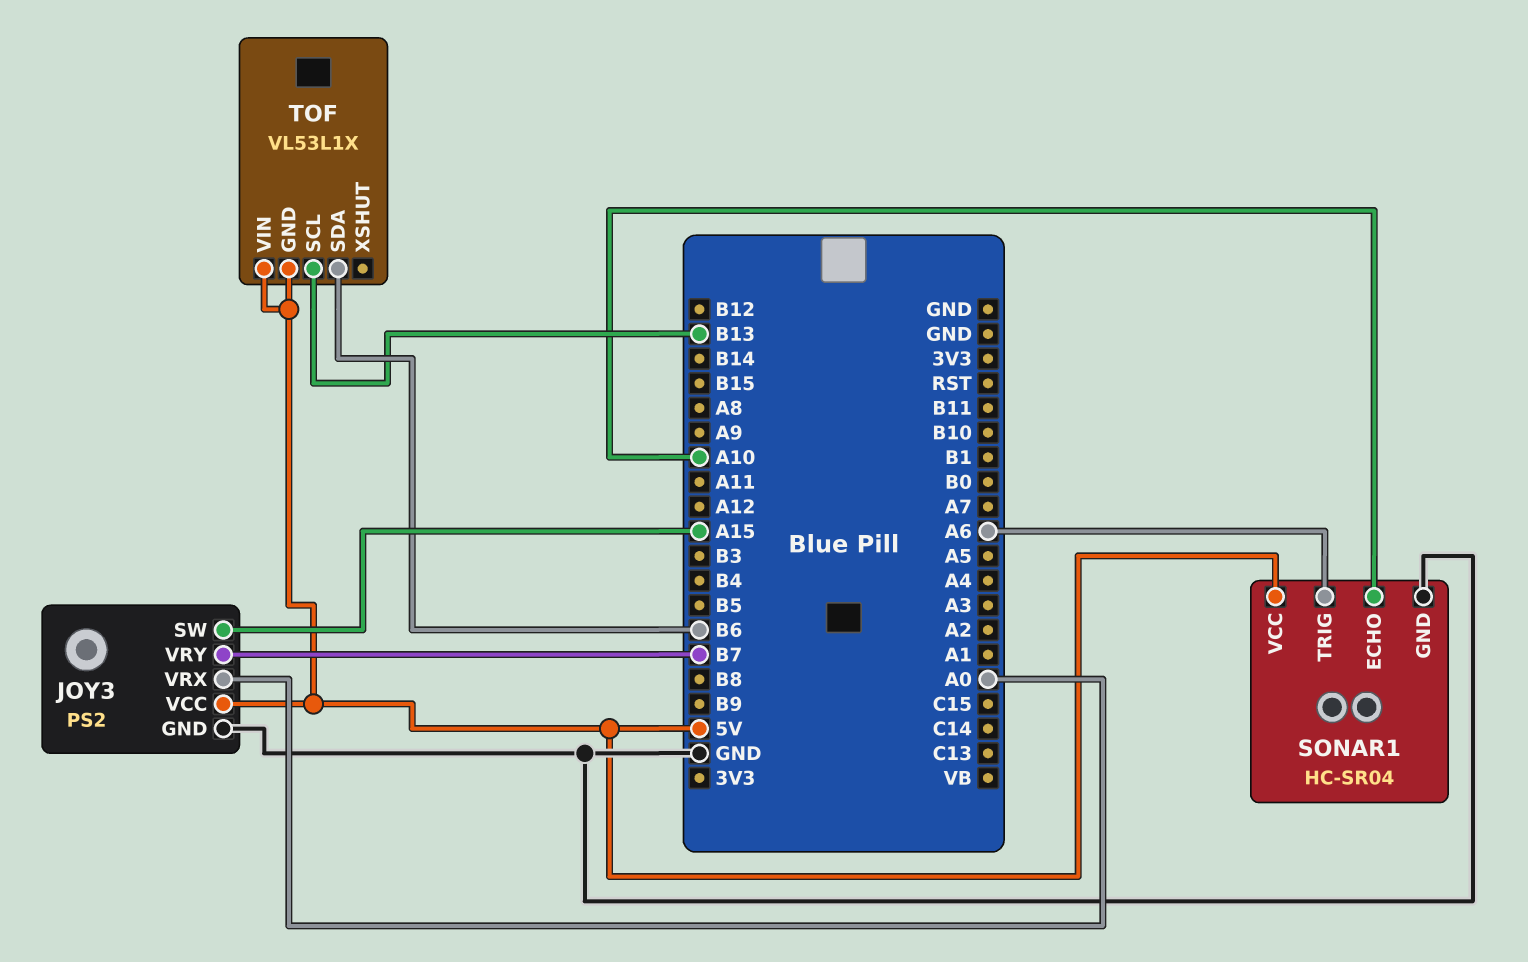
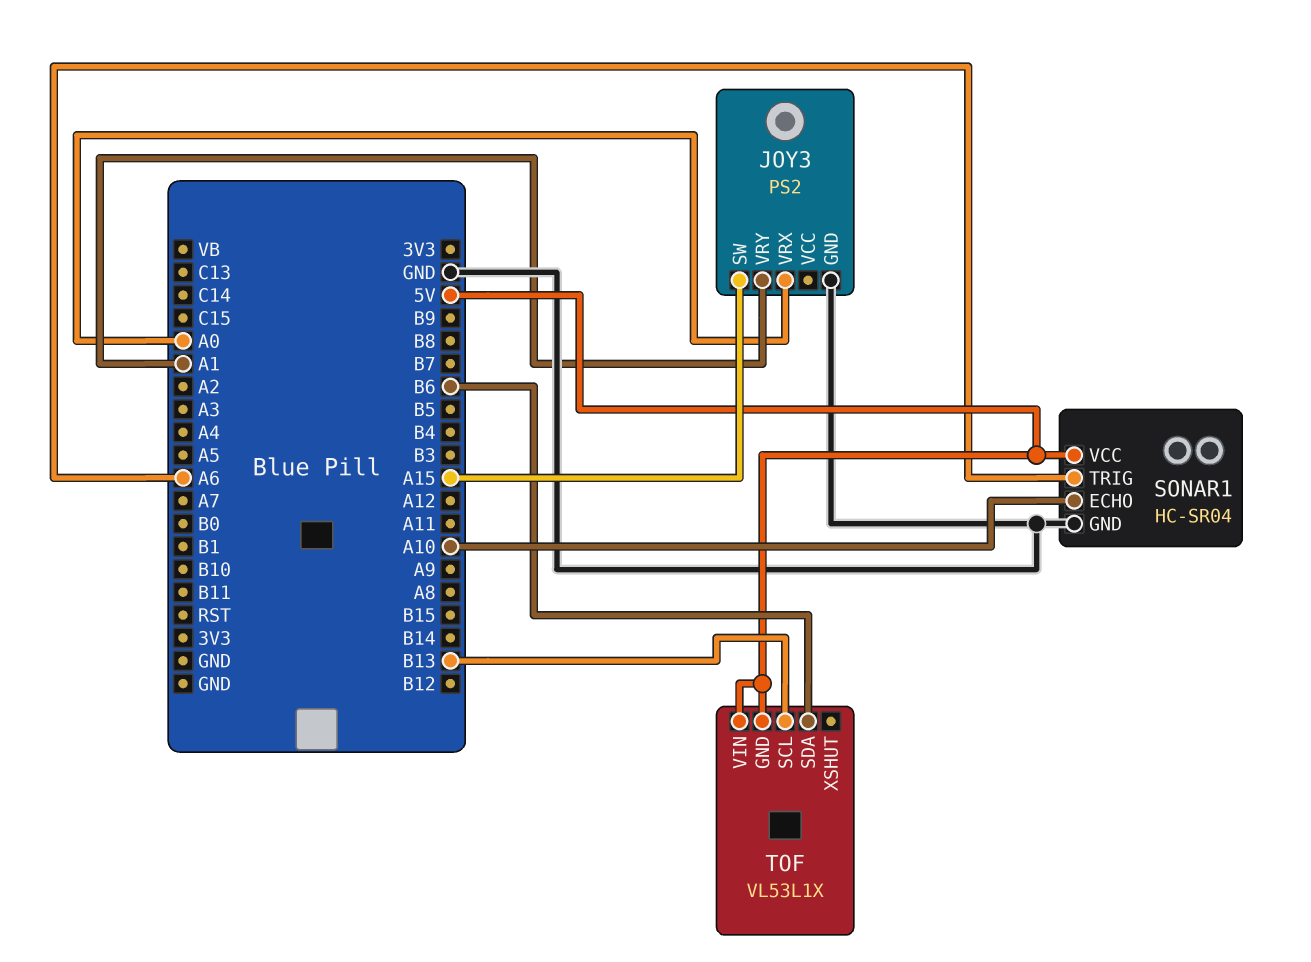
JOY3 pin VCC: 5V -> none
JOY3 pin VRY: B7 -> A1

